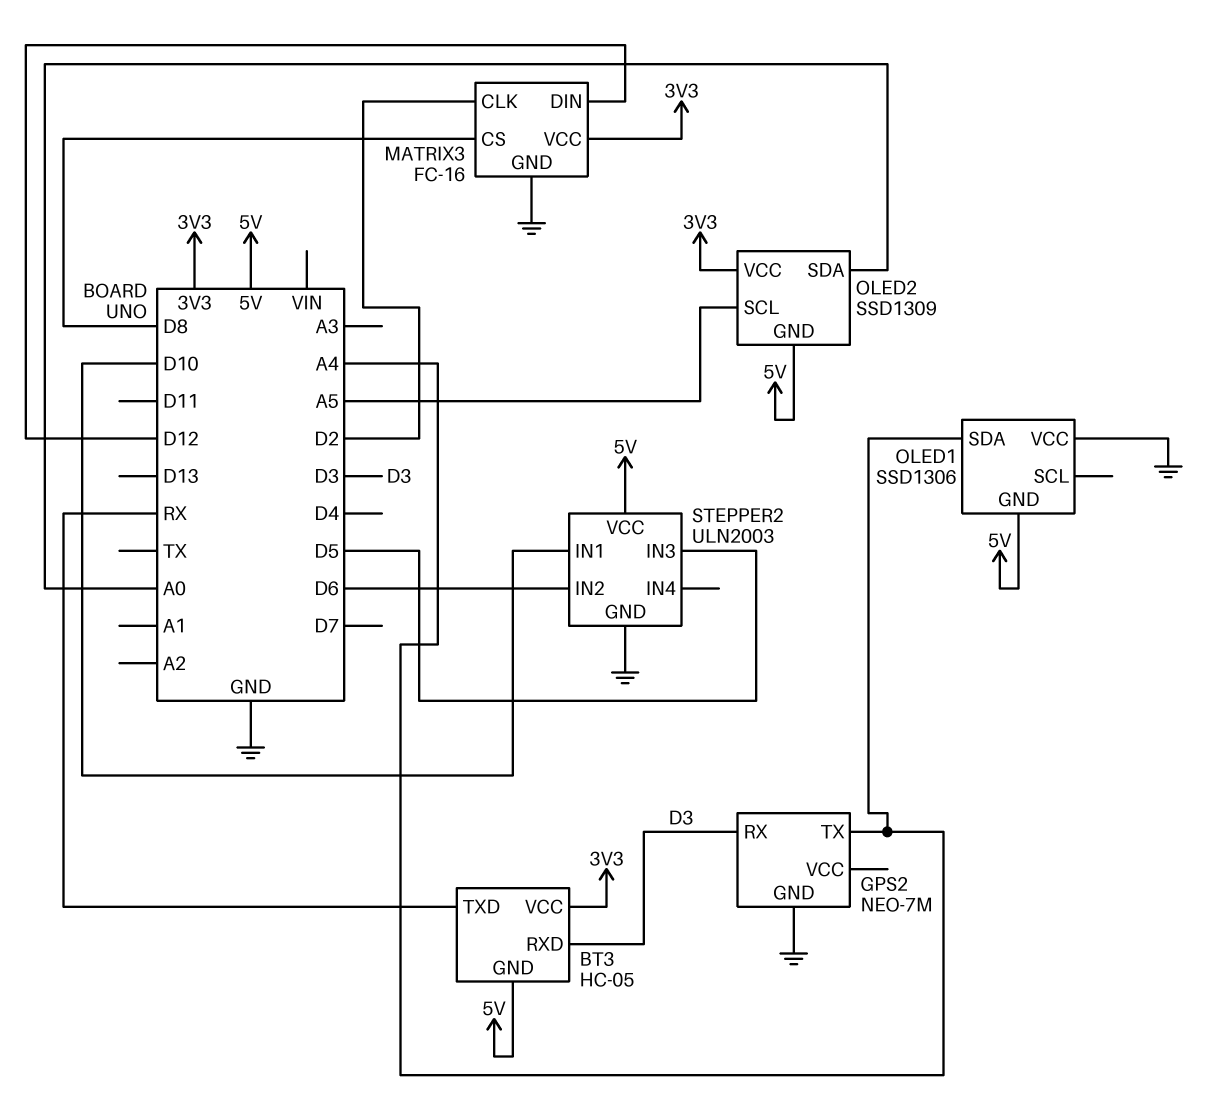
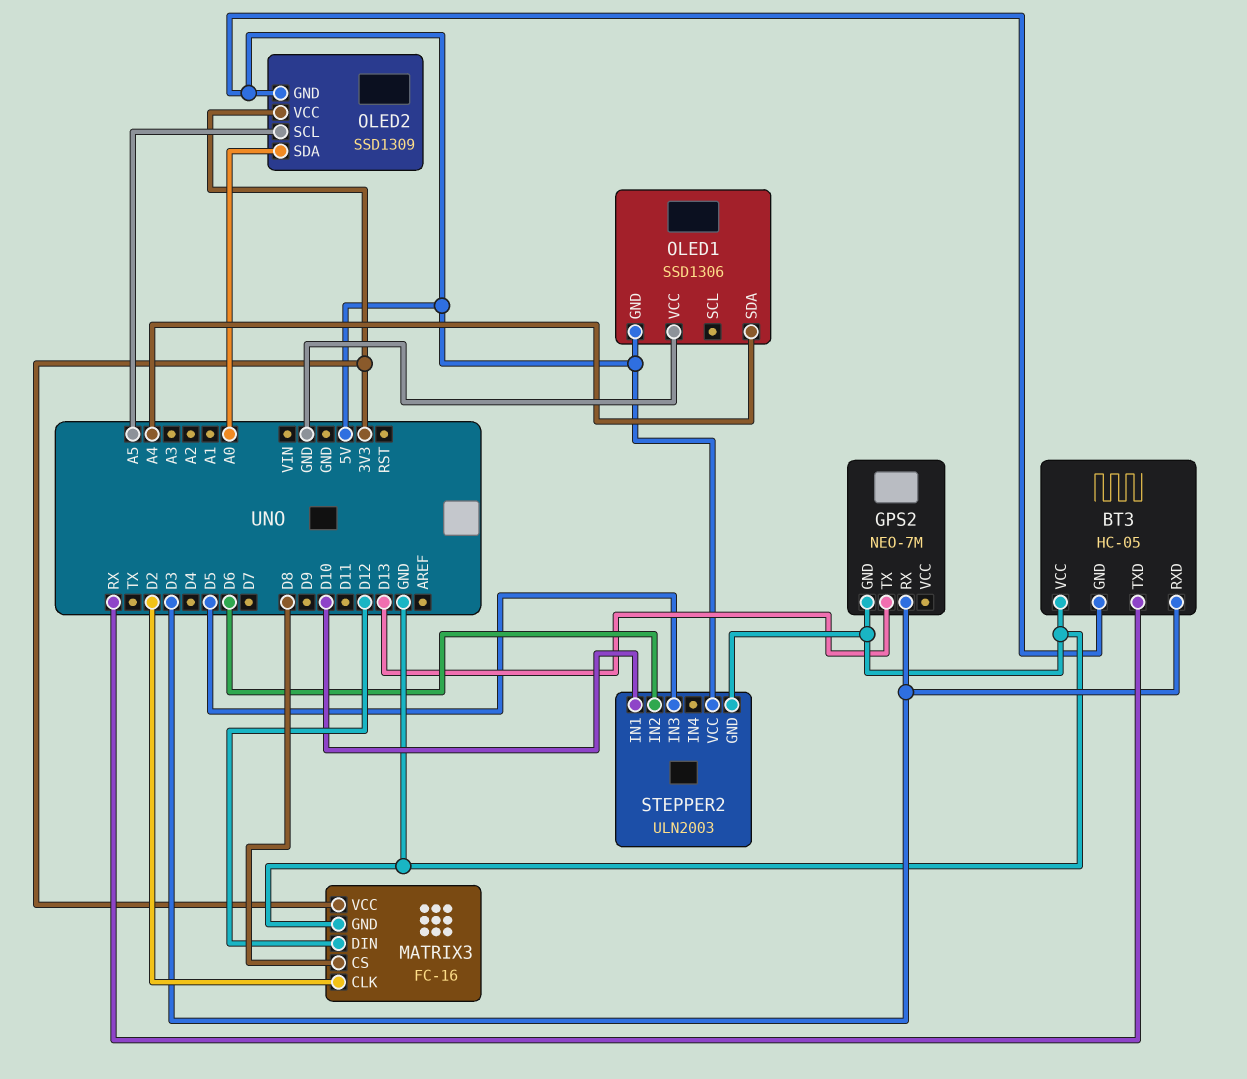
BT3 pin VCC: 3V3 -> GND
GPS2 pin TX: A4 -> D13

